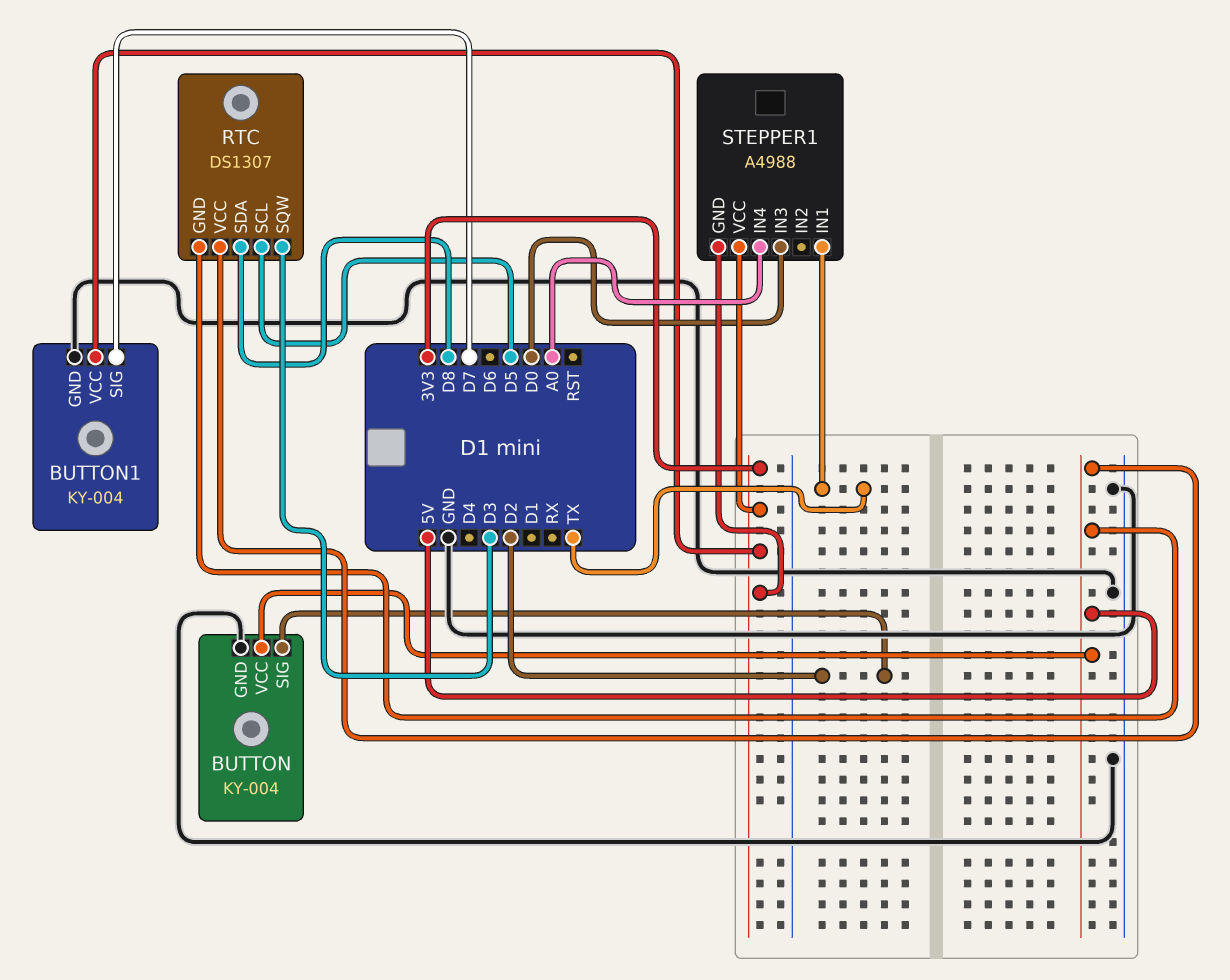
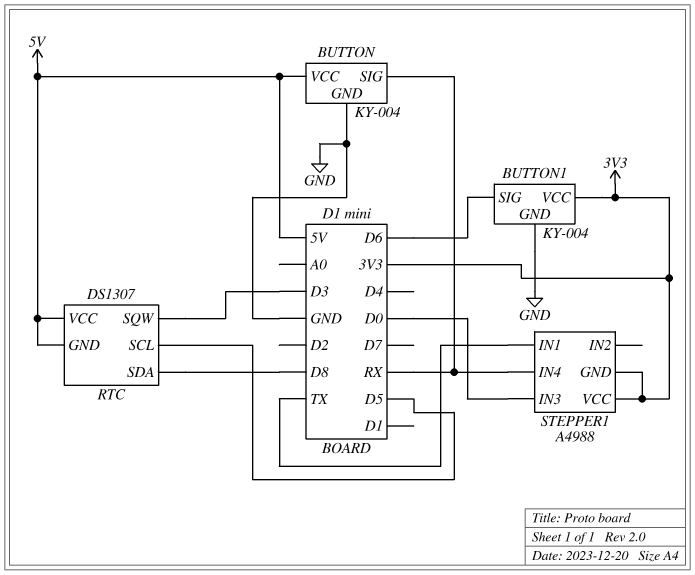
BUTTON pin SIG: D2 -> RX
BUTTON1 pin SIG: D7 -> D6
STEPPER1 pin IN4: A0 -> RX

